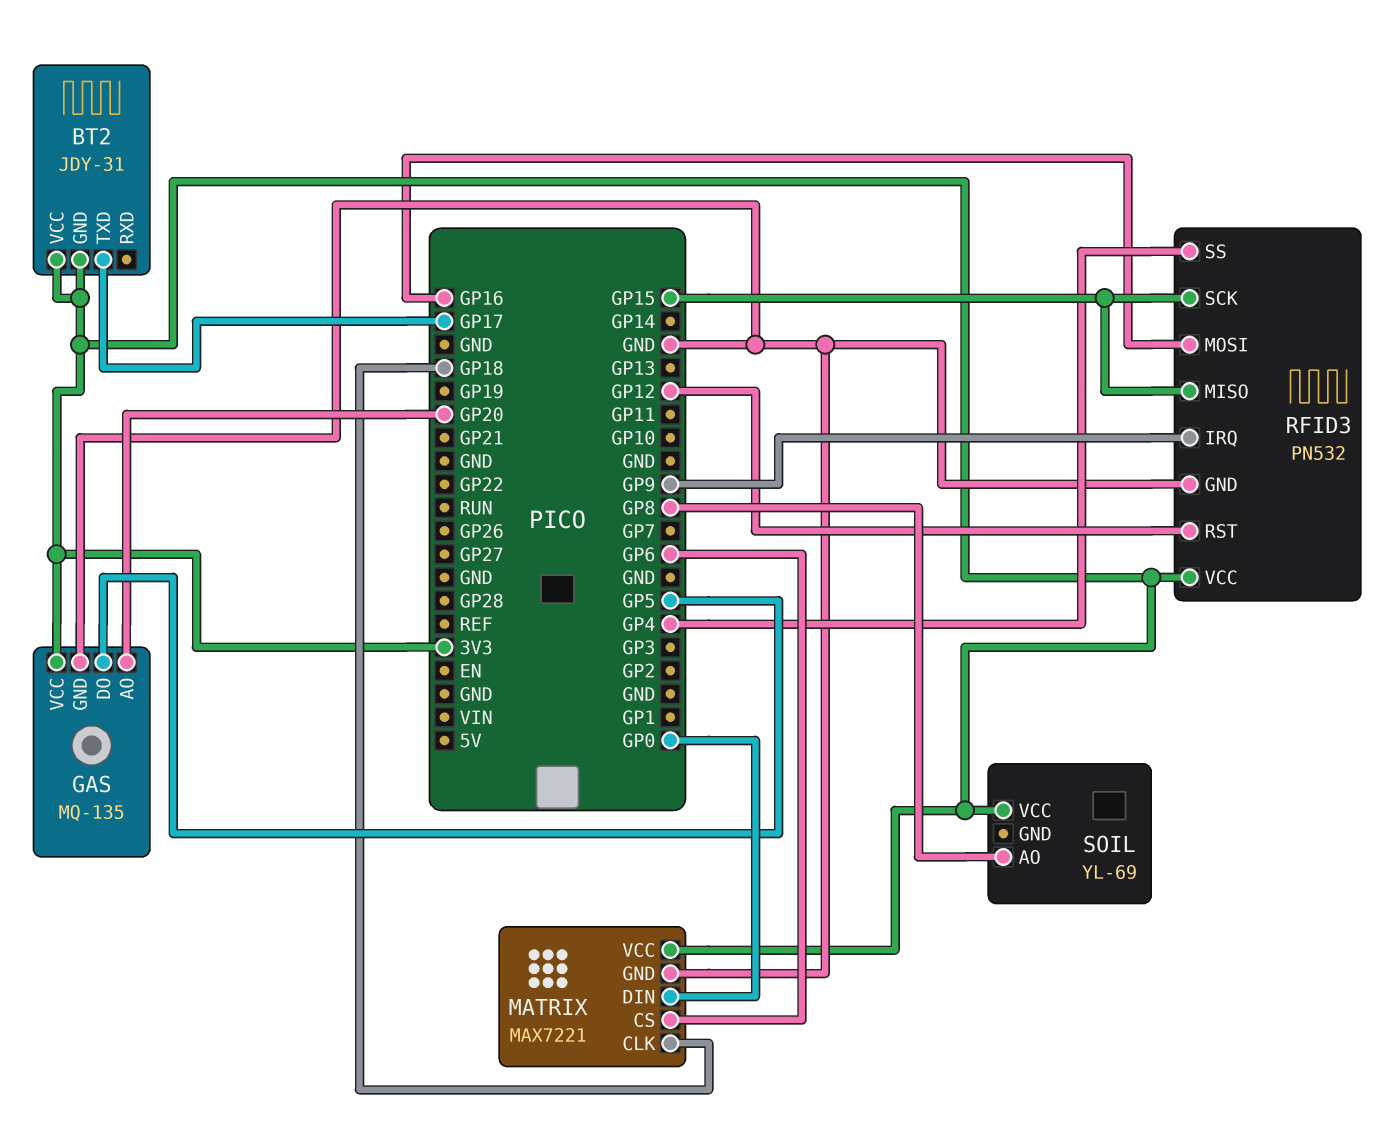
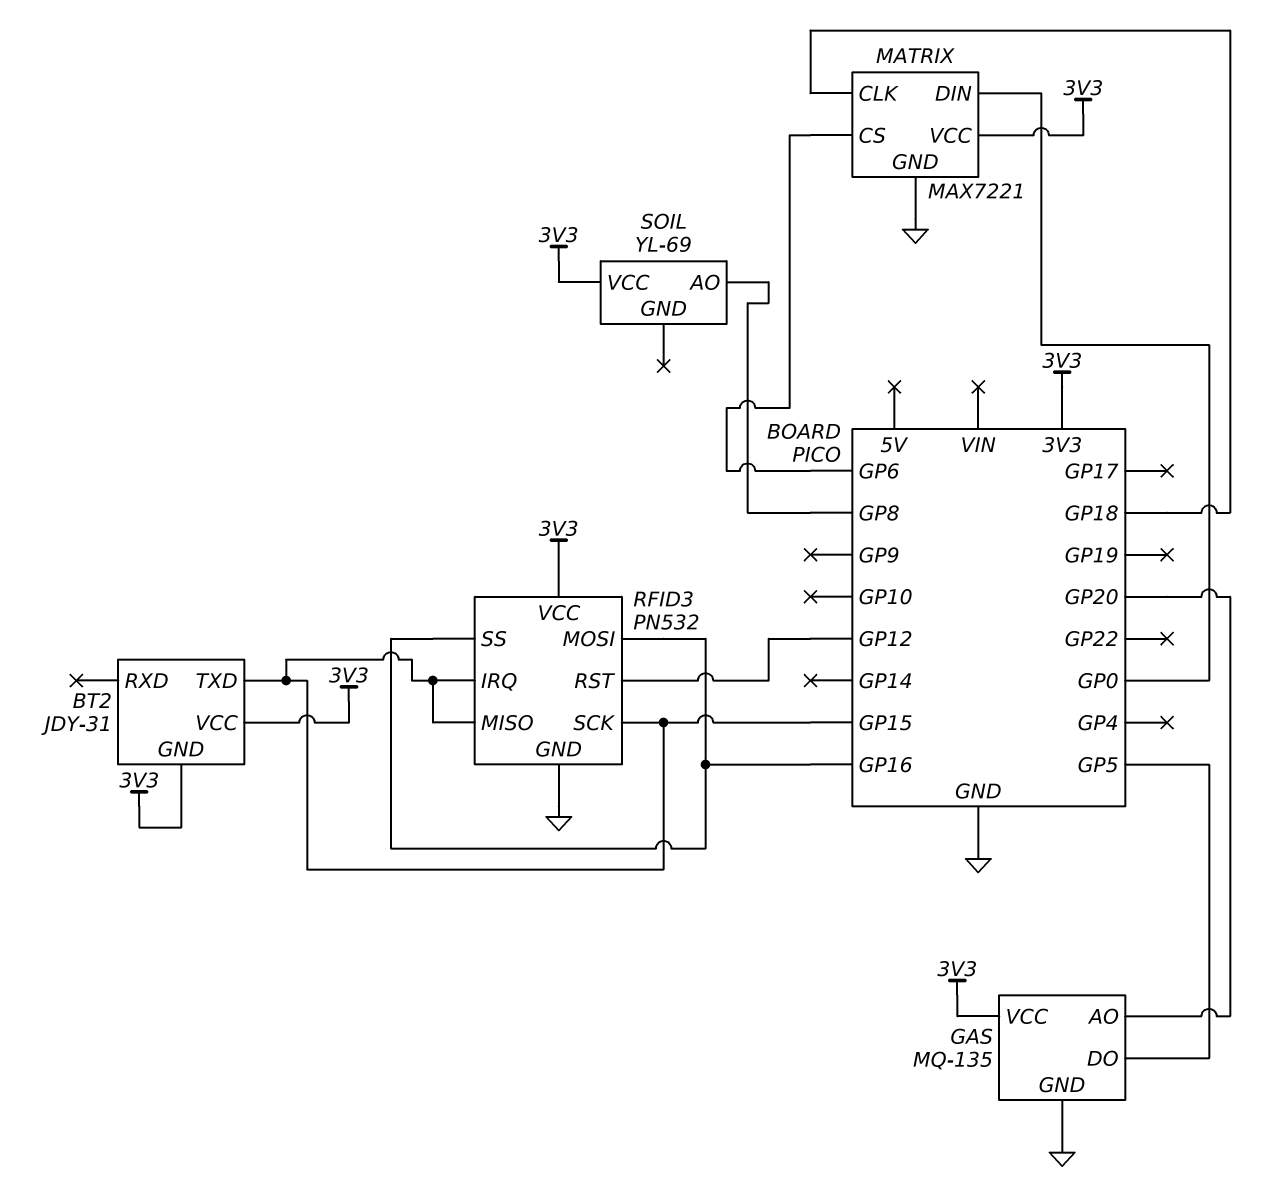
BT2 pin TXD: GP17 -> GP15
RFID3 pin IRQ: GP9 -> GP15
RFID3 pin SS: GP4 -> GP16

